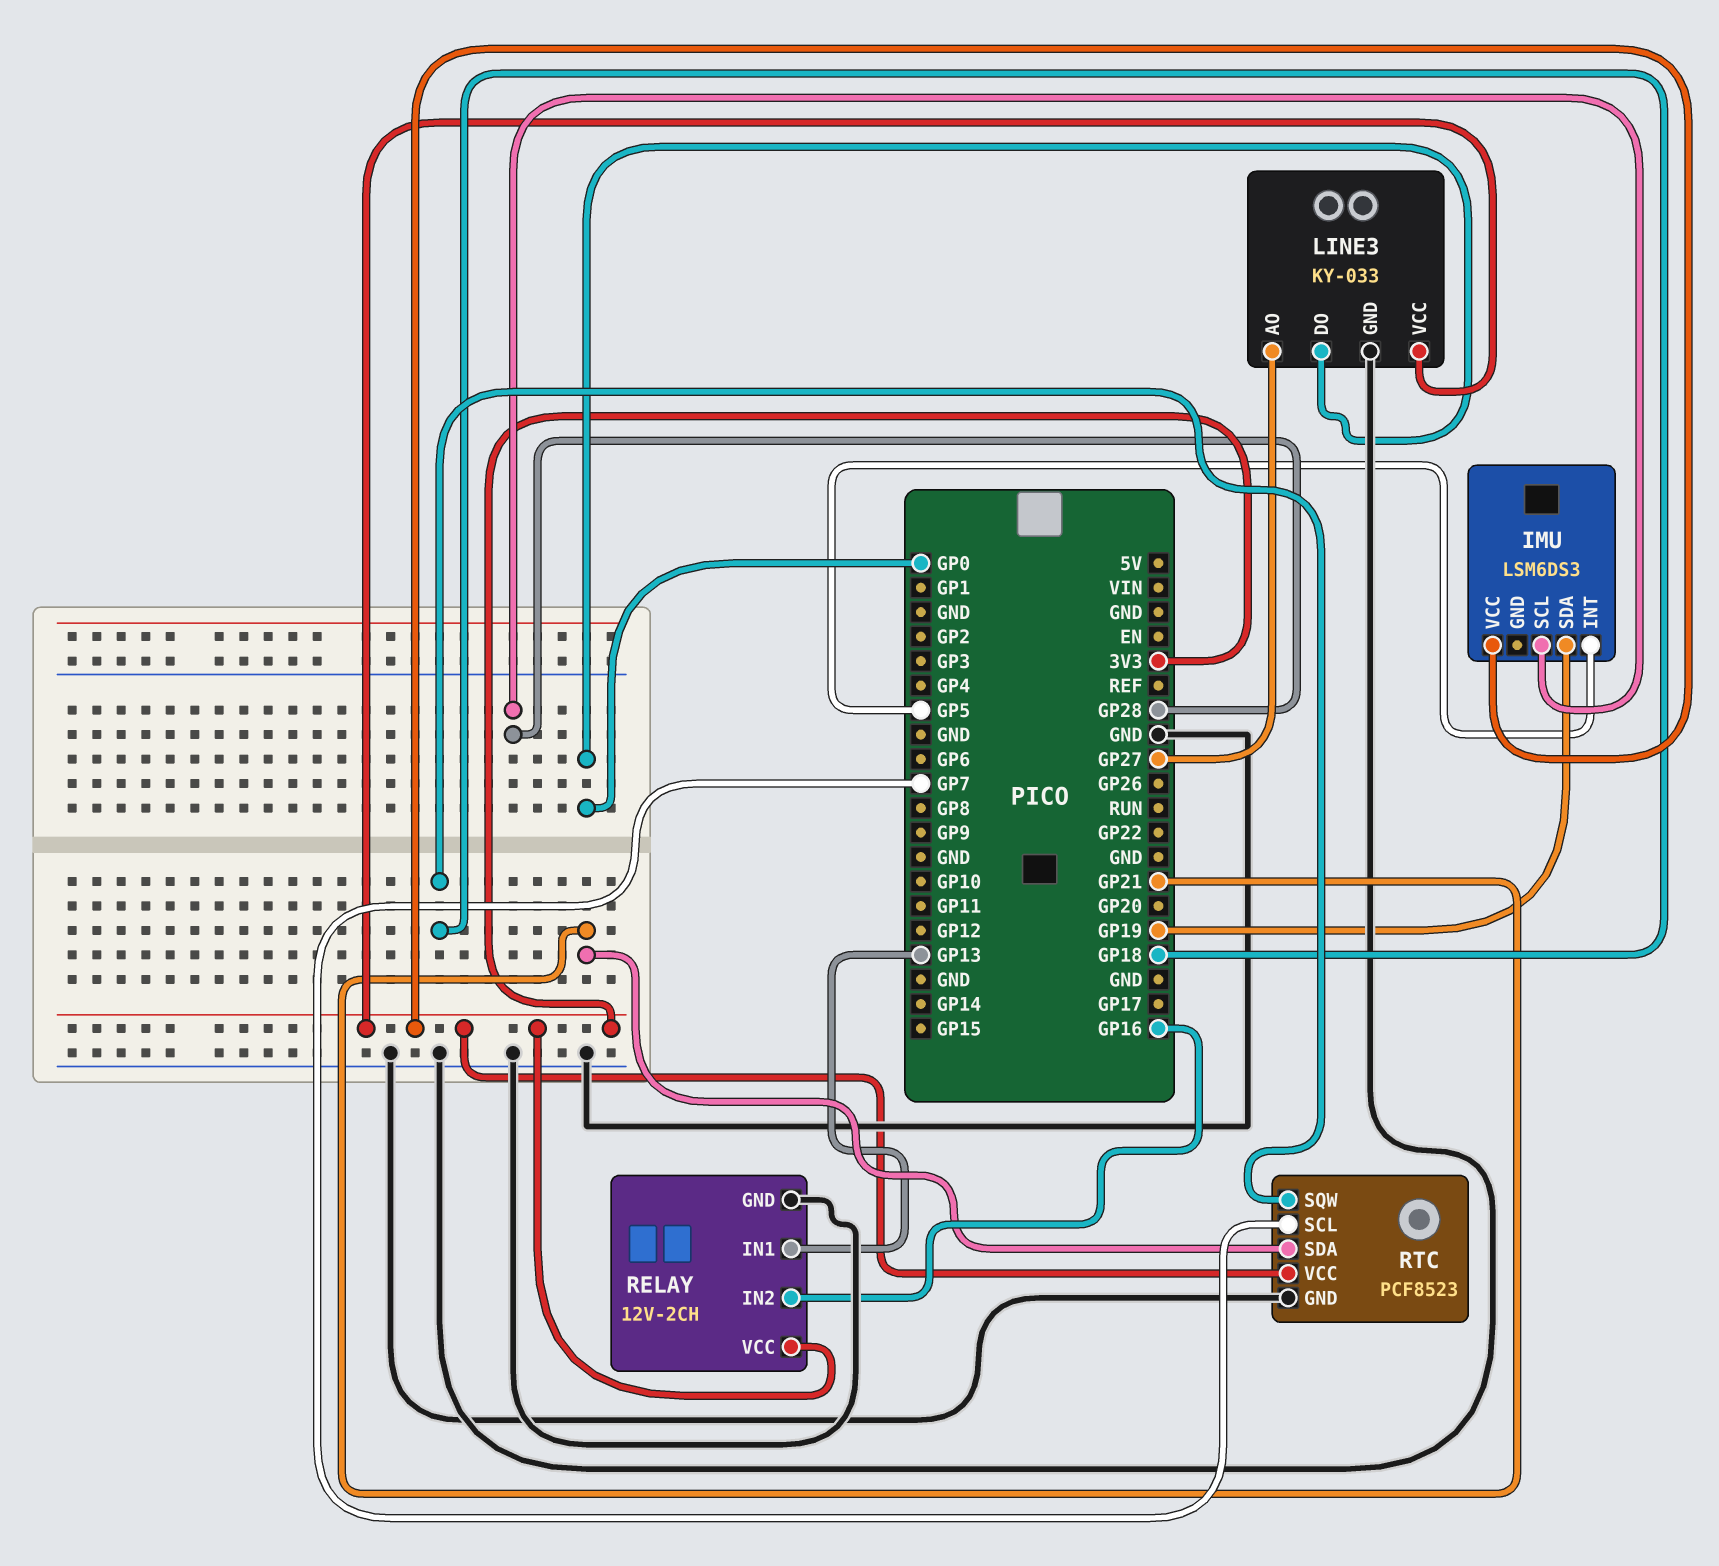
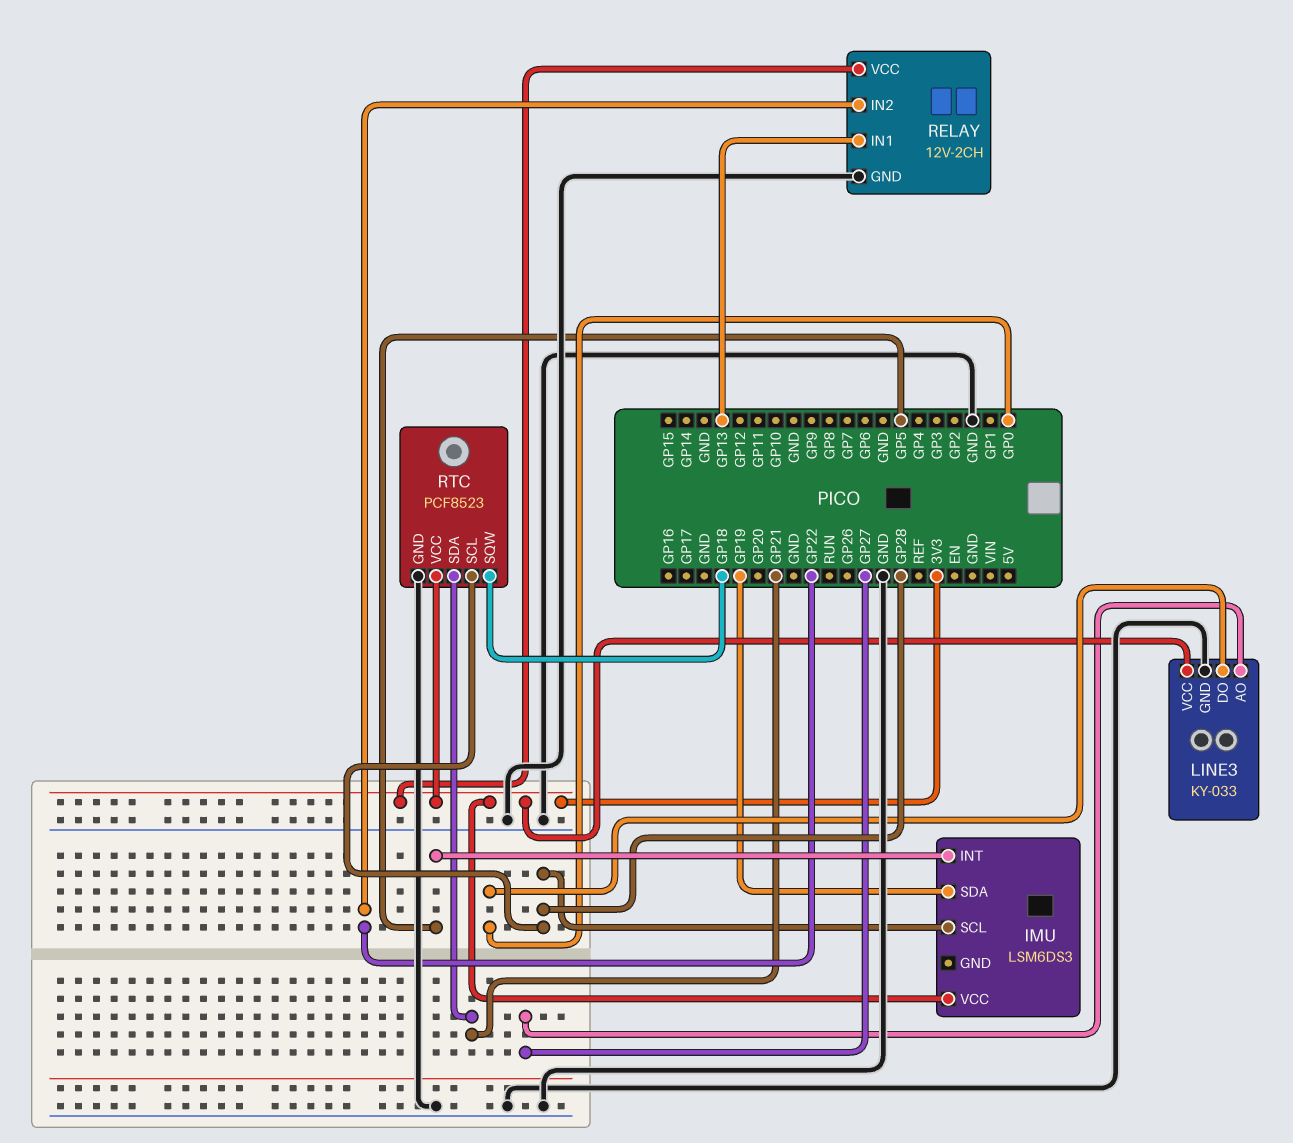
RELAY pin IN2: GP16 -> GP22
RTC pin SCL: GP7 -> GP28

